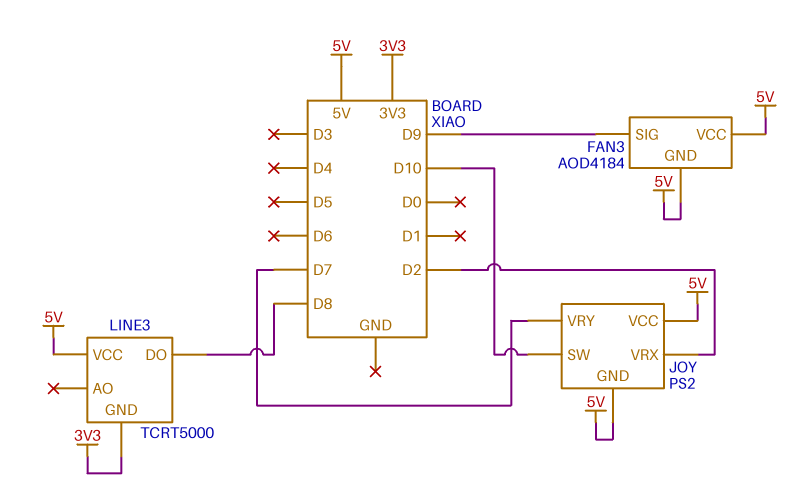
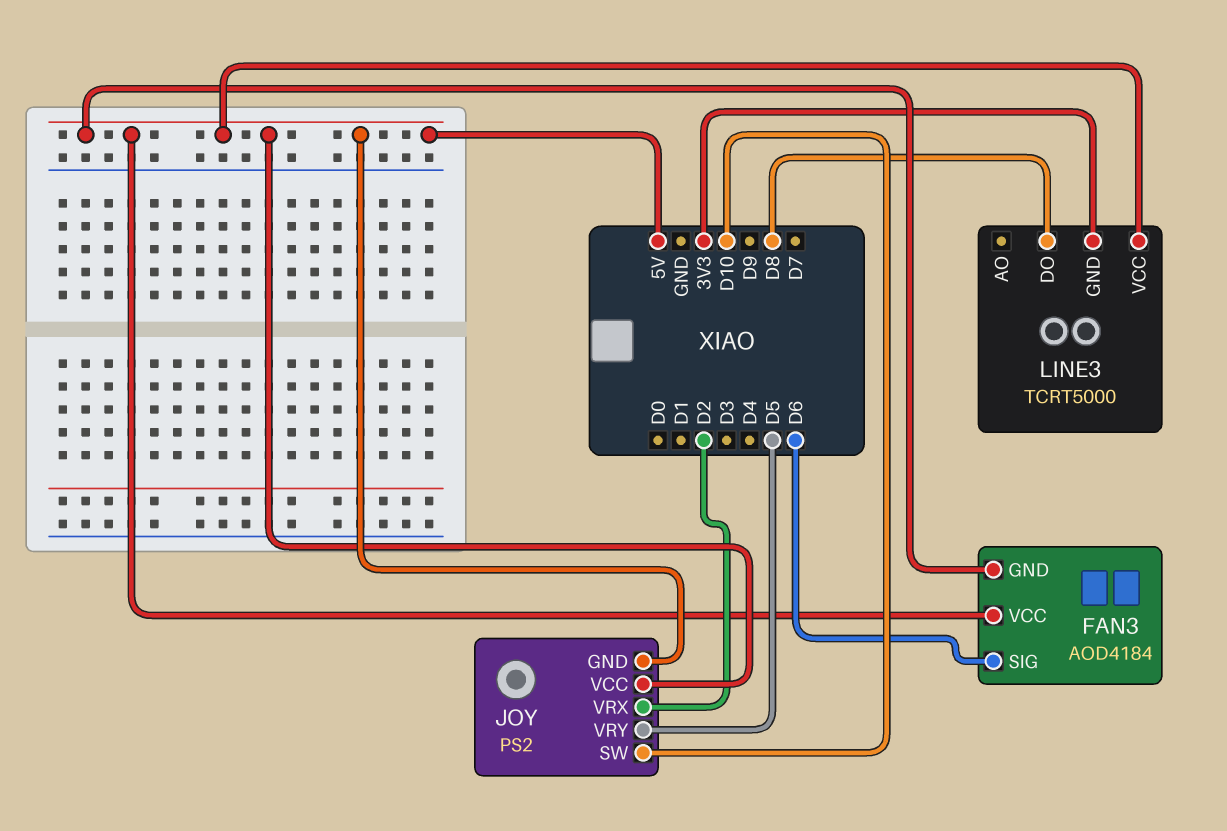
FAN3 pin SIG: D9 -> D6
JOY pin VRY: D7 -> D5

